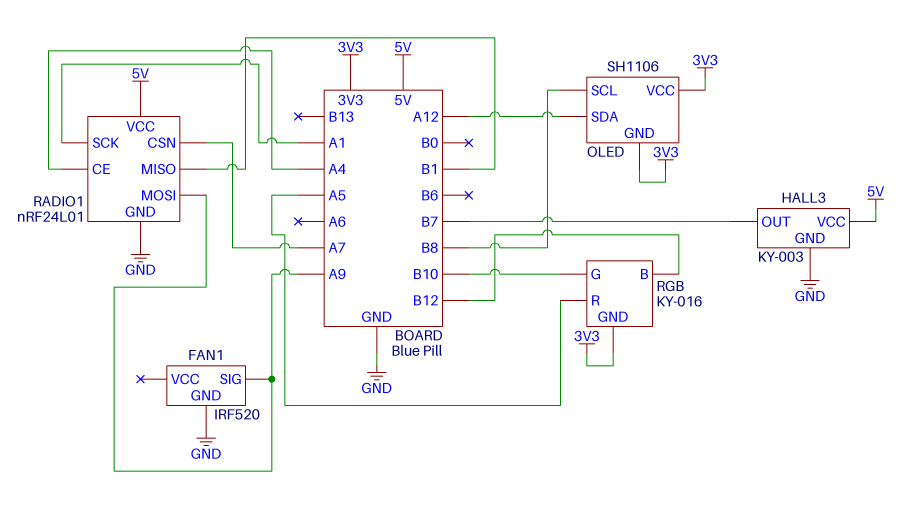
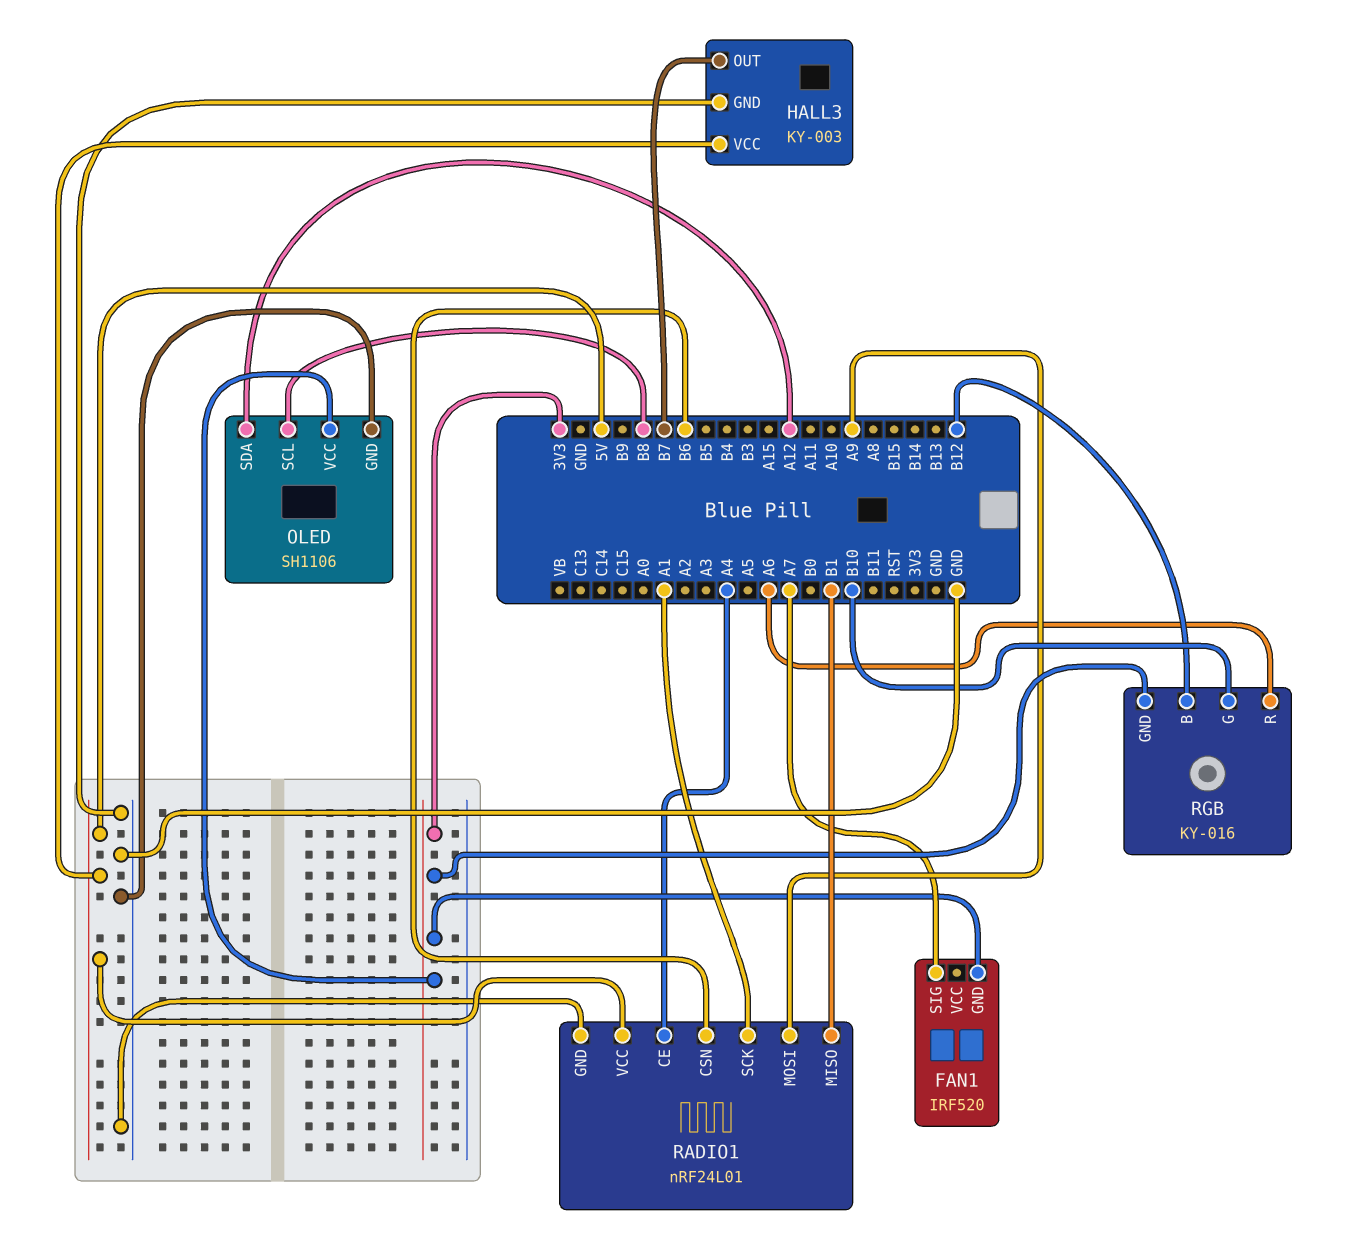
FAN1 pin GND: GND -> 3V3
FAN1 pin SIG: A9 -> A7
OLED pin GND: 3V3 -> GND
RADIO1 pin CSN: A7 -> B6
RGB pin R: A5 -> A6

